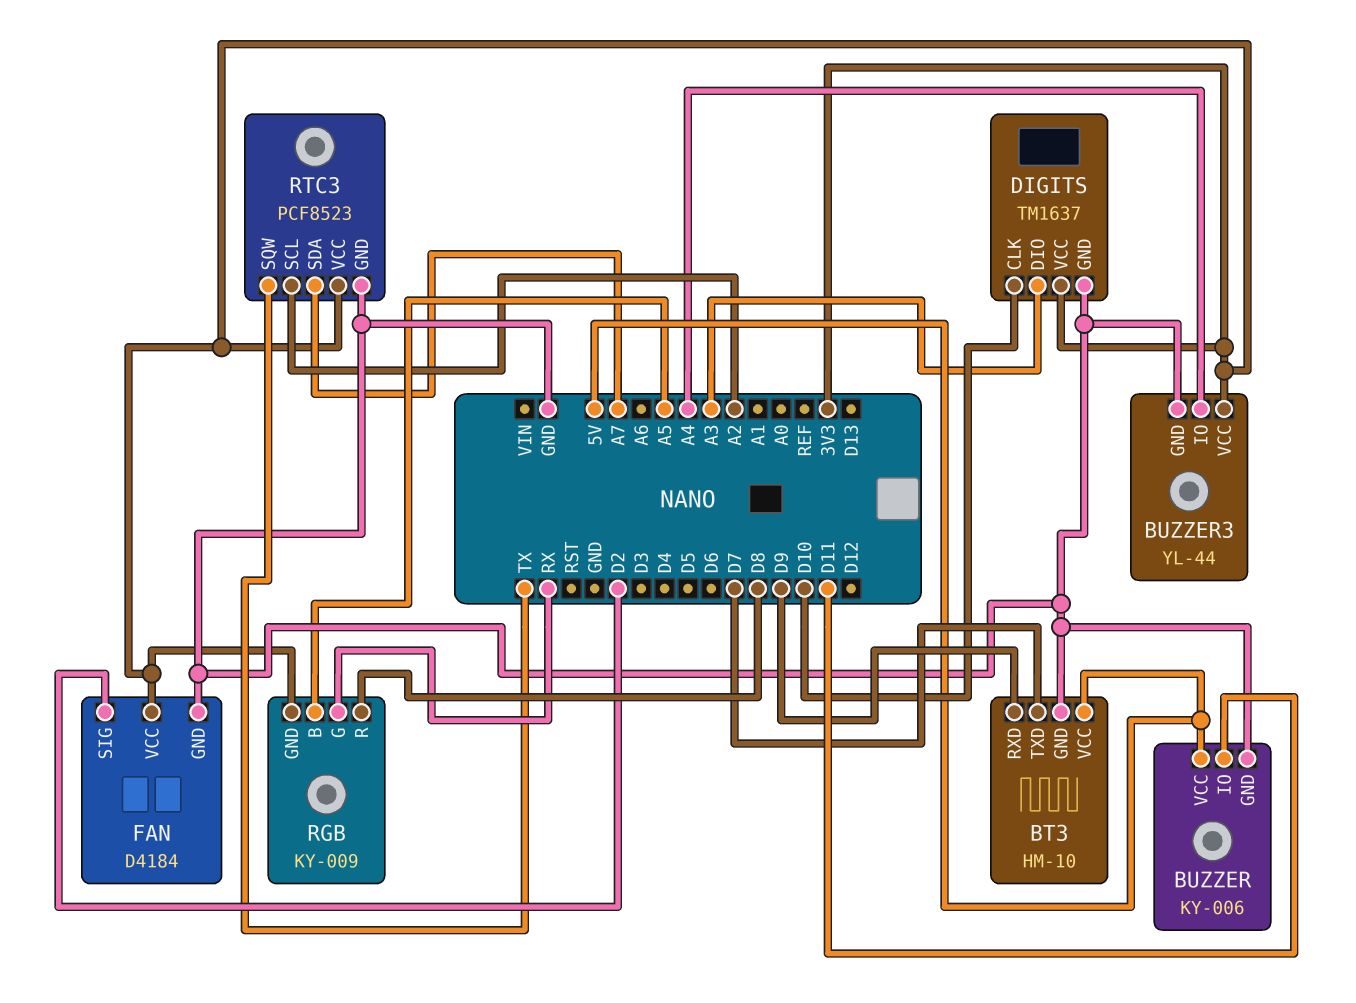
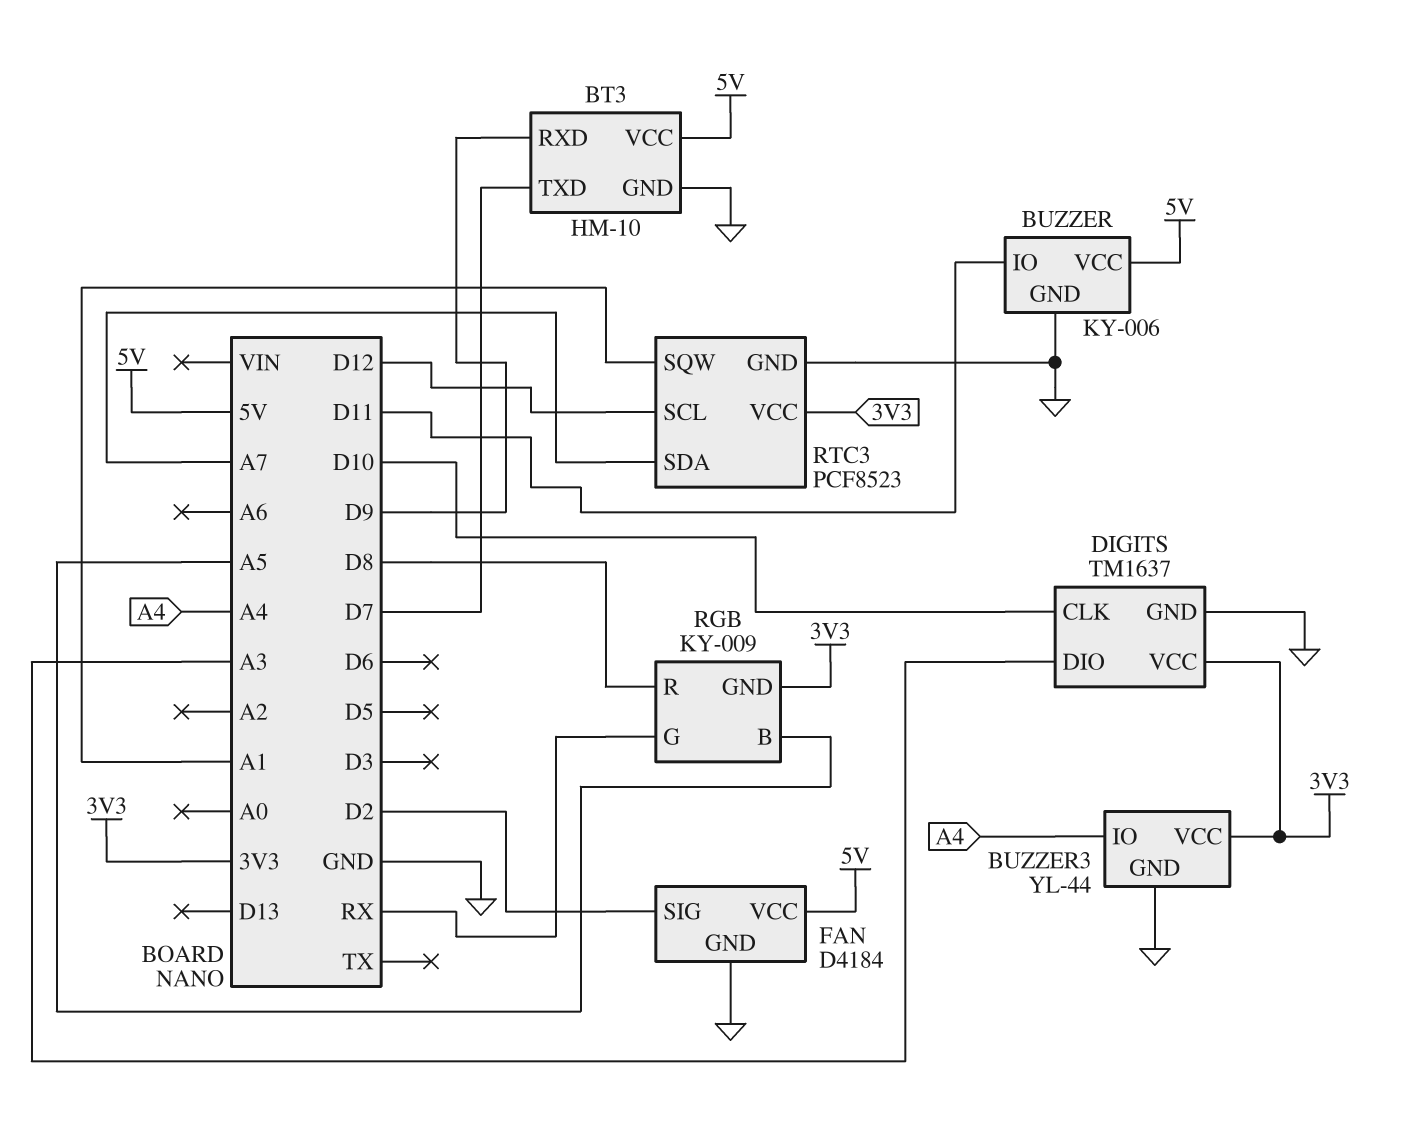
FAN pin VCC: 3V3 -> 5V
RTC3 pin SCL: A2 -> D12
RTC3 pin SQW: TX -> A1

